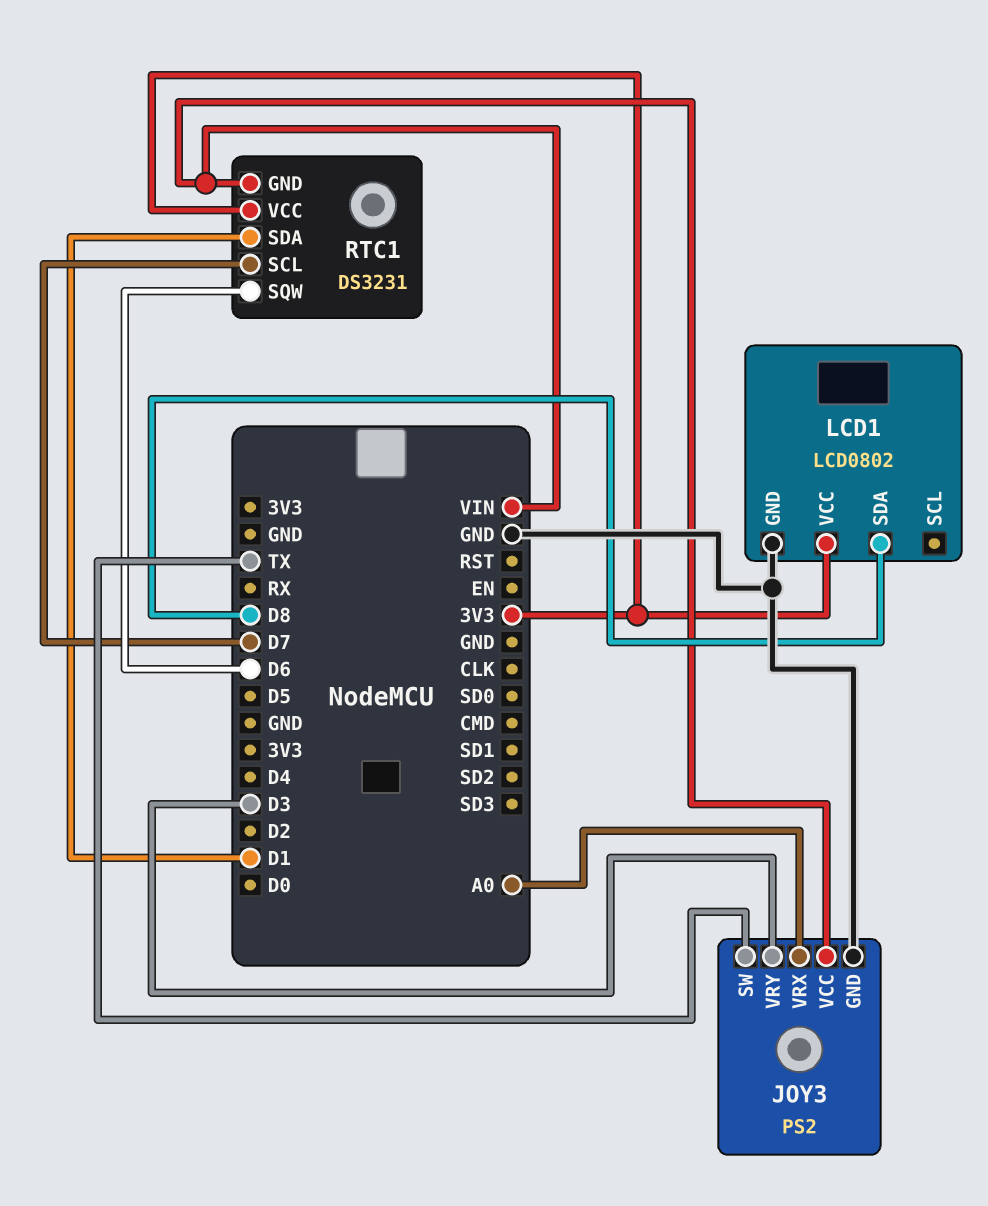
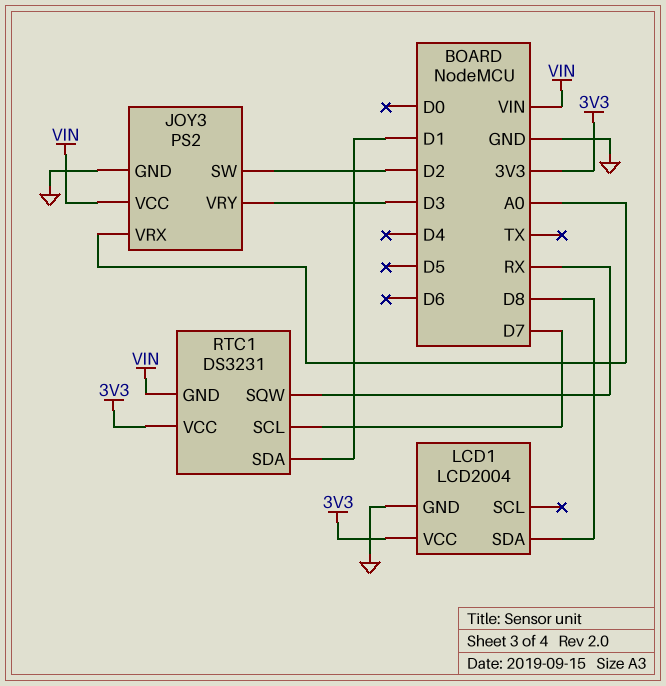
JOY3 pin SW: TX -> D2
LCD1: LCD0802 -> LCD2004
RTC1 pin SQW: D6 -> RX

